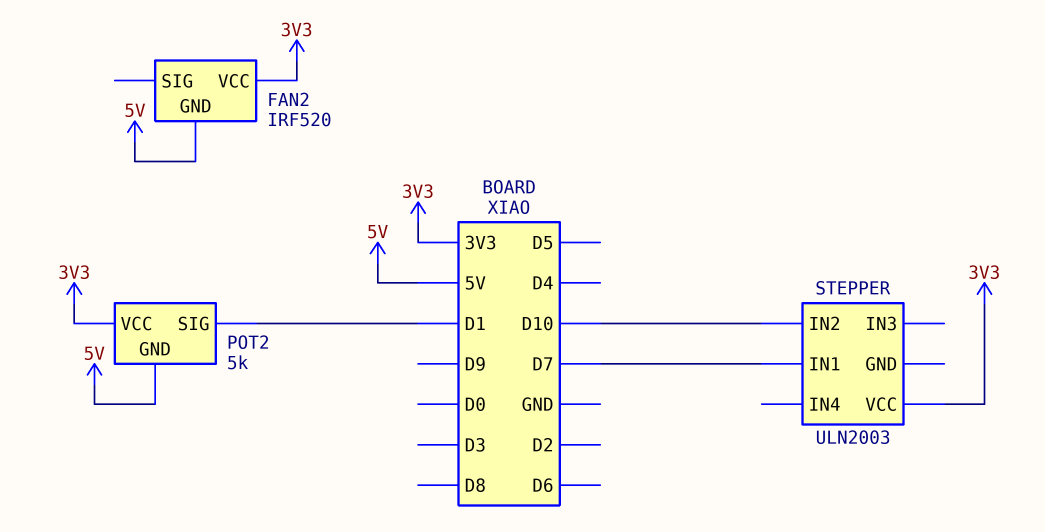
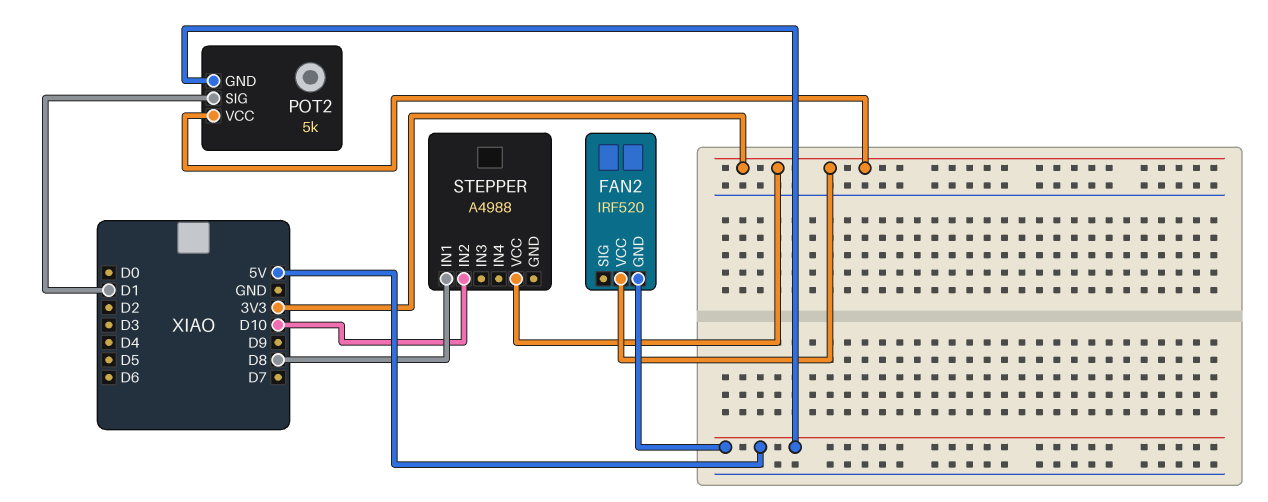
STEPPER: ULN2003 -> A4988
STEPPER pin IN1: D7 -> D8

